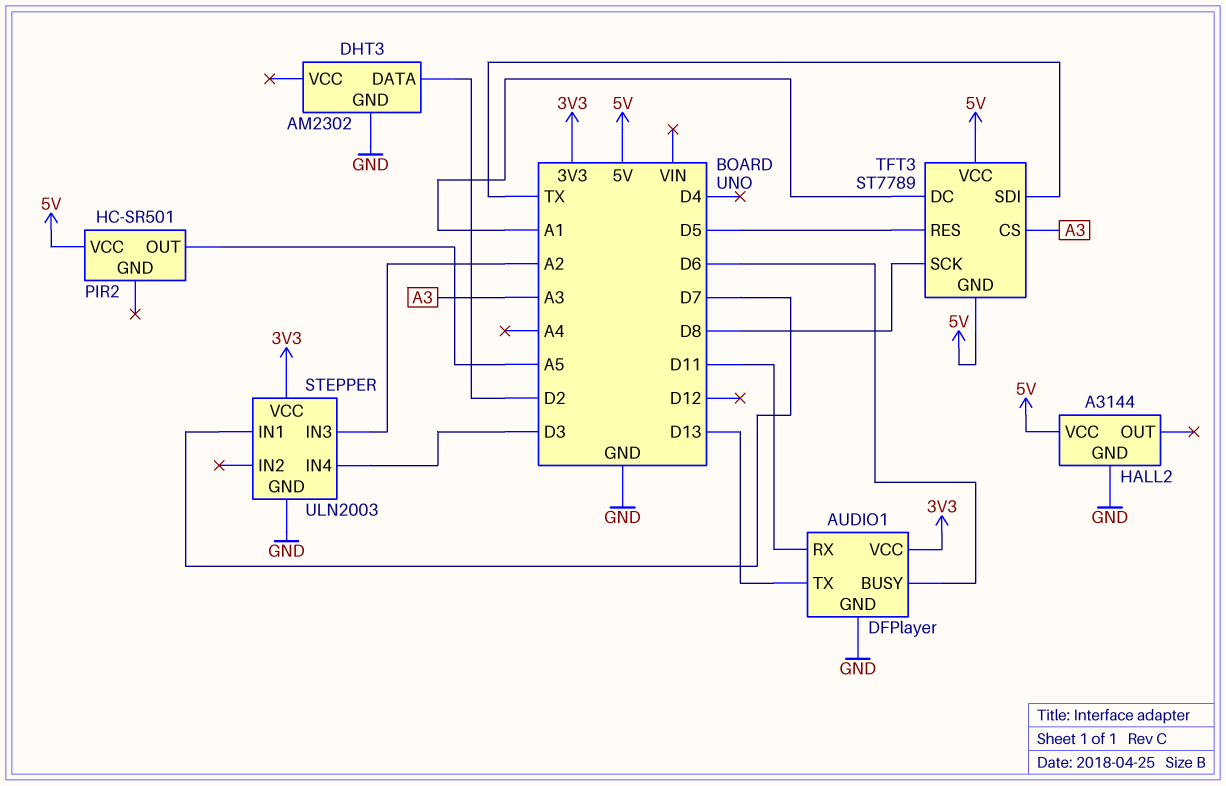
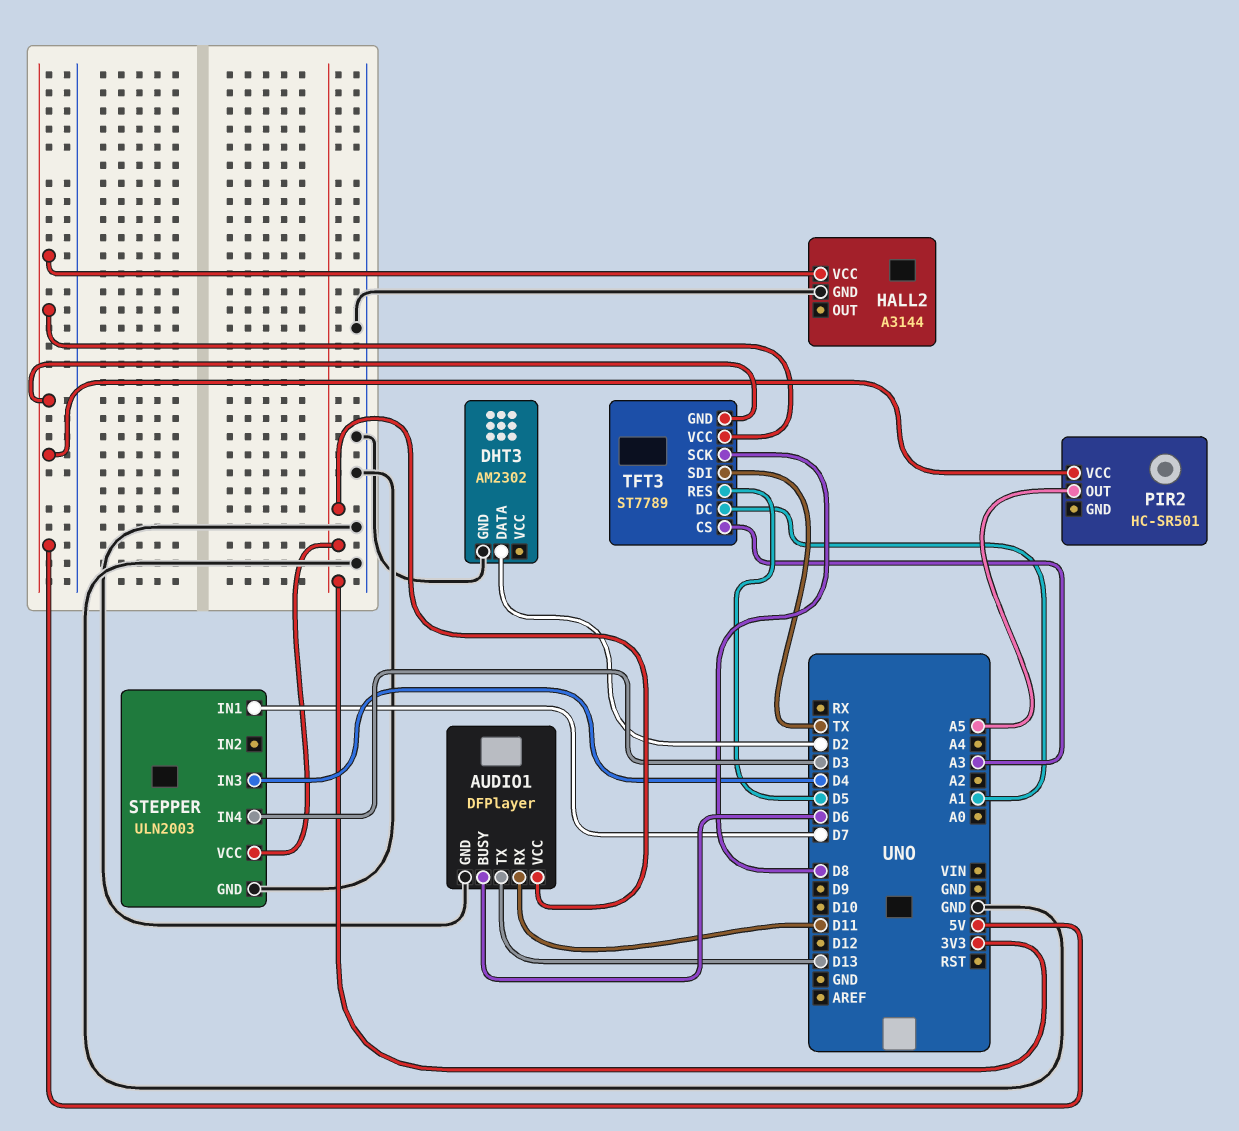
STEPPER pin IN3: A2 -> D4

